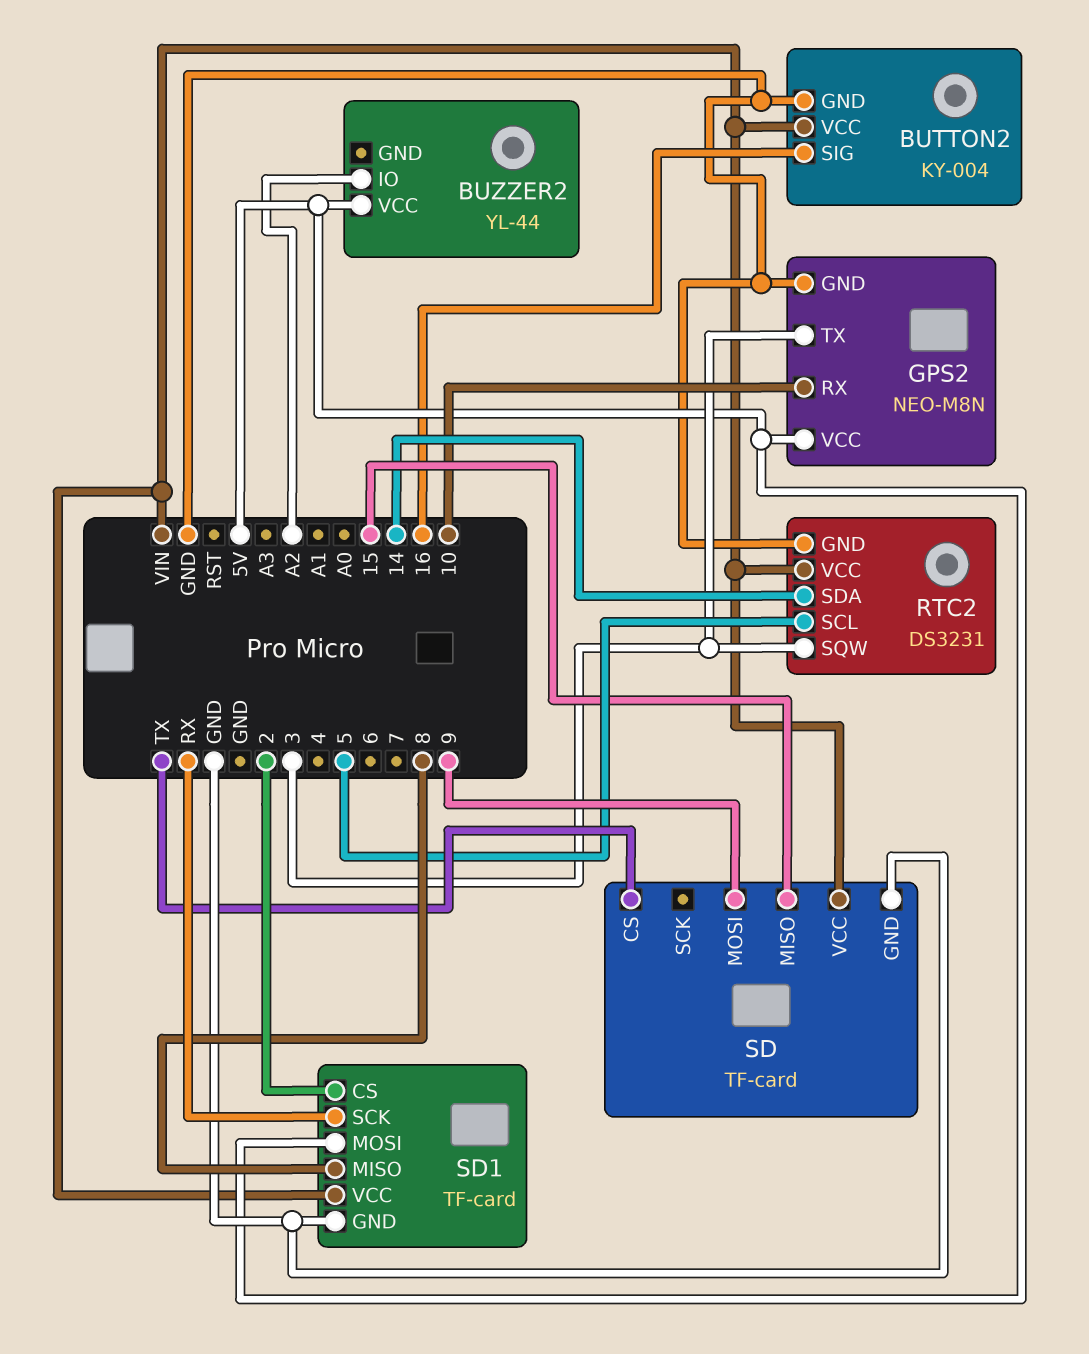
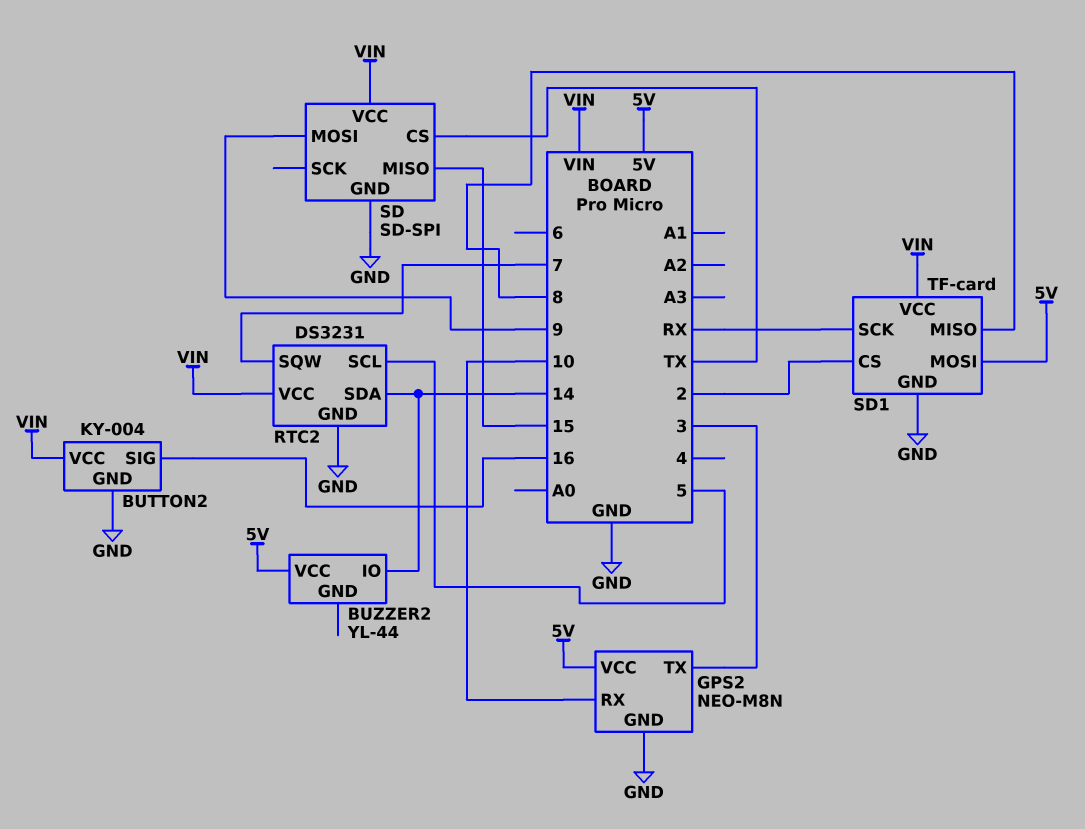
BUZZER2 pin IO: A2 -> 14
RTC2 pin SQW: 3 -> 7
SD: TF-card -> SD-SPI

